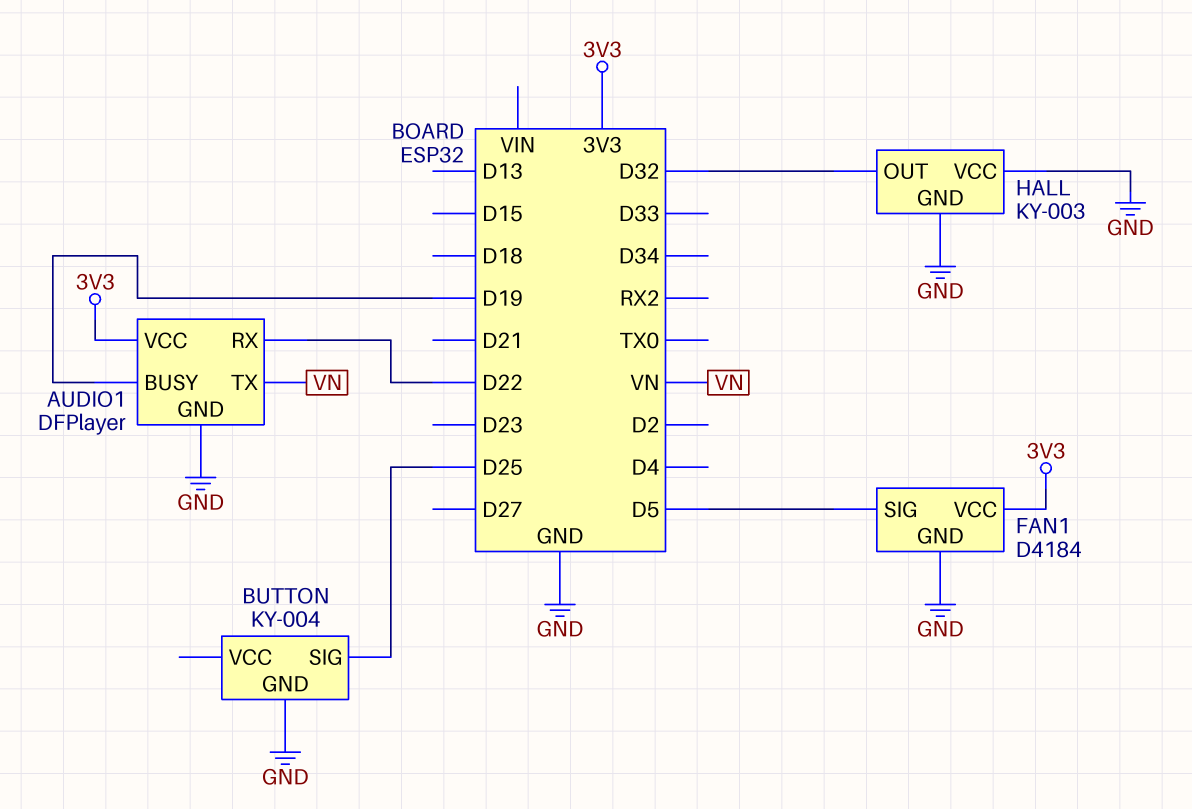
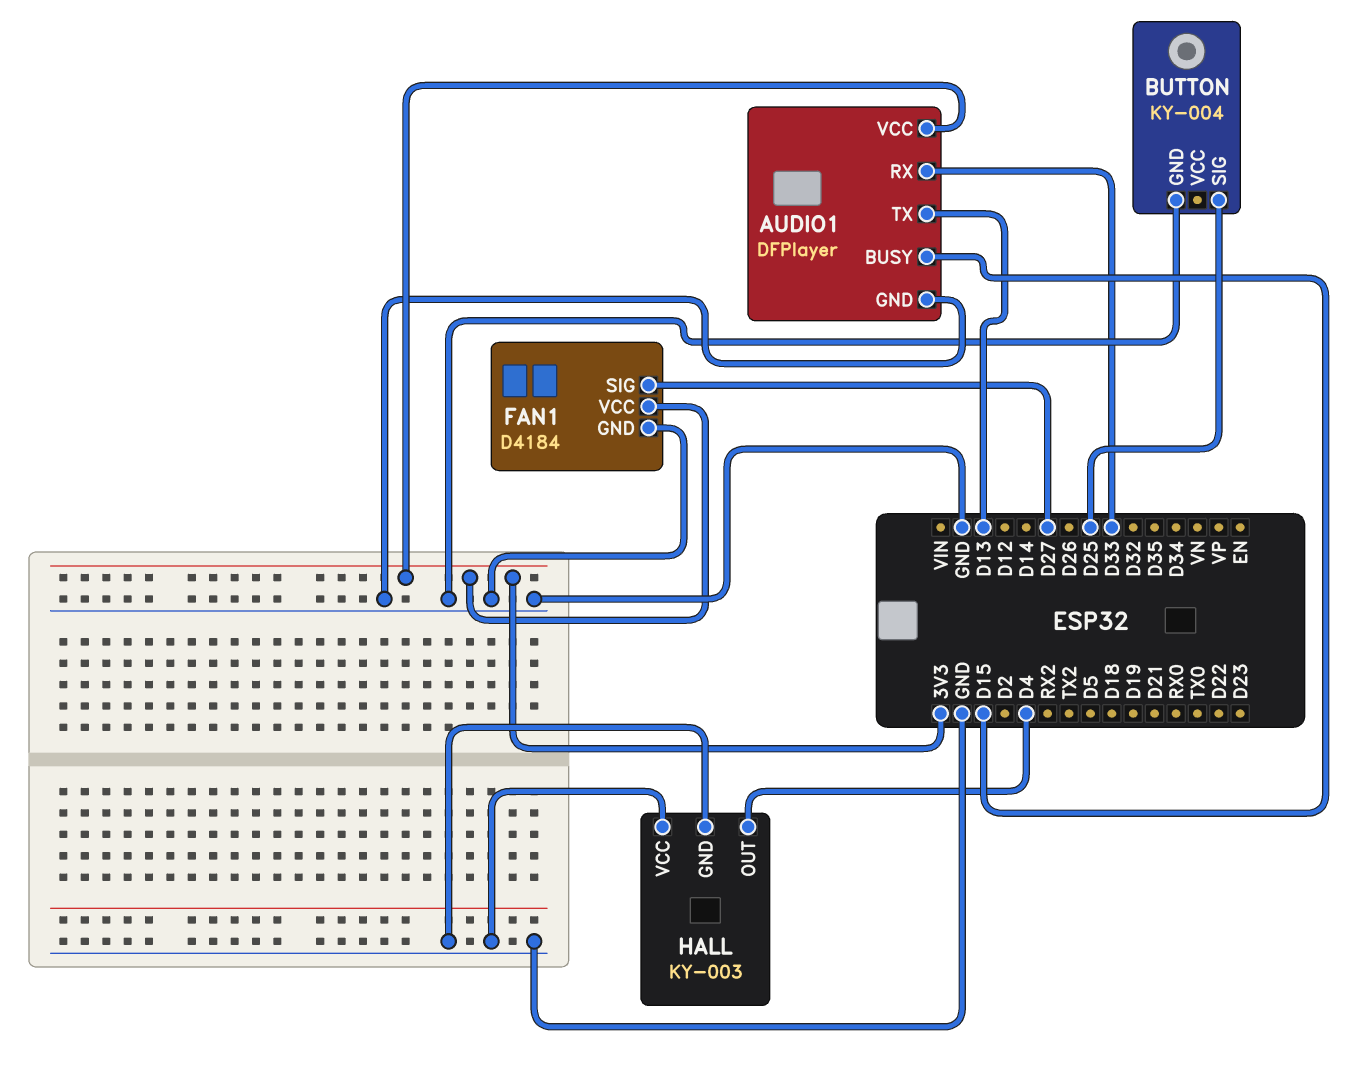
AUDIO1 pin BUSY: D19 -> D15
AUDIO1 pin RX: D22 -> D33
AUDIO1 pin TX: VN -> D13
FAN1 pin SIG: D5 -> D27
HALL pin OUT: D32 -> D4

